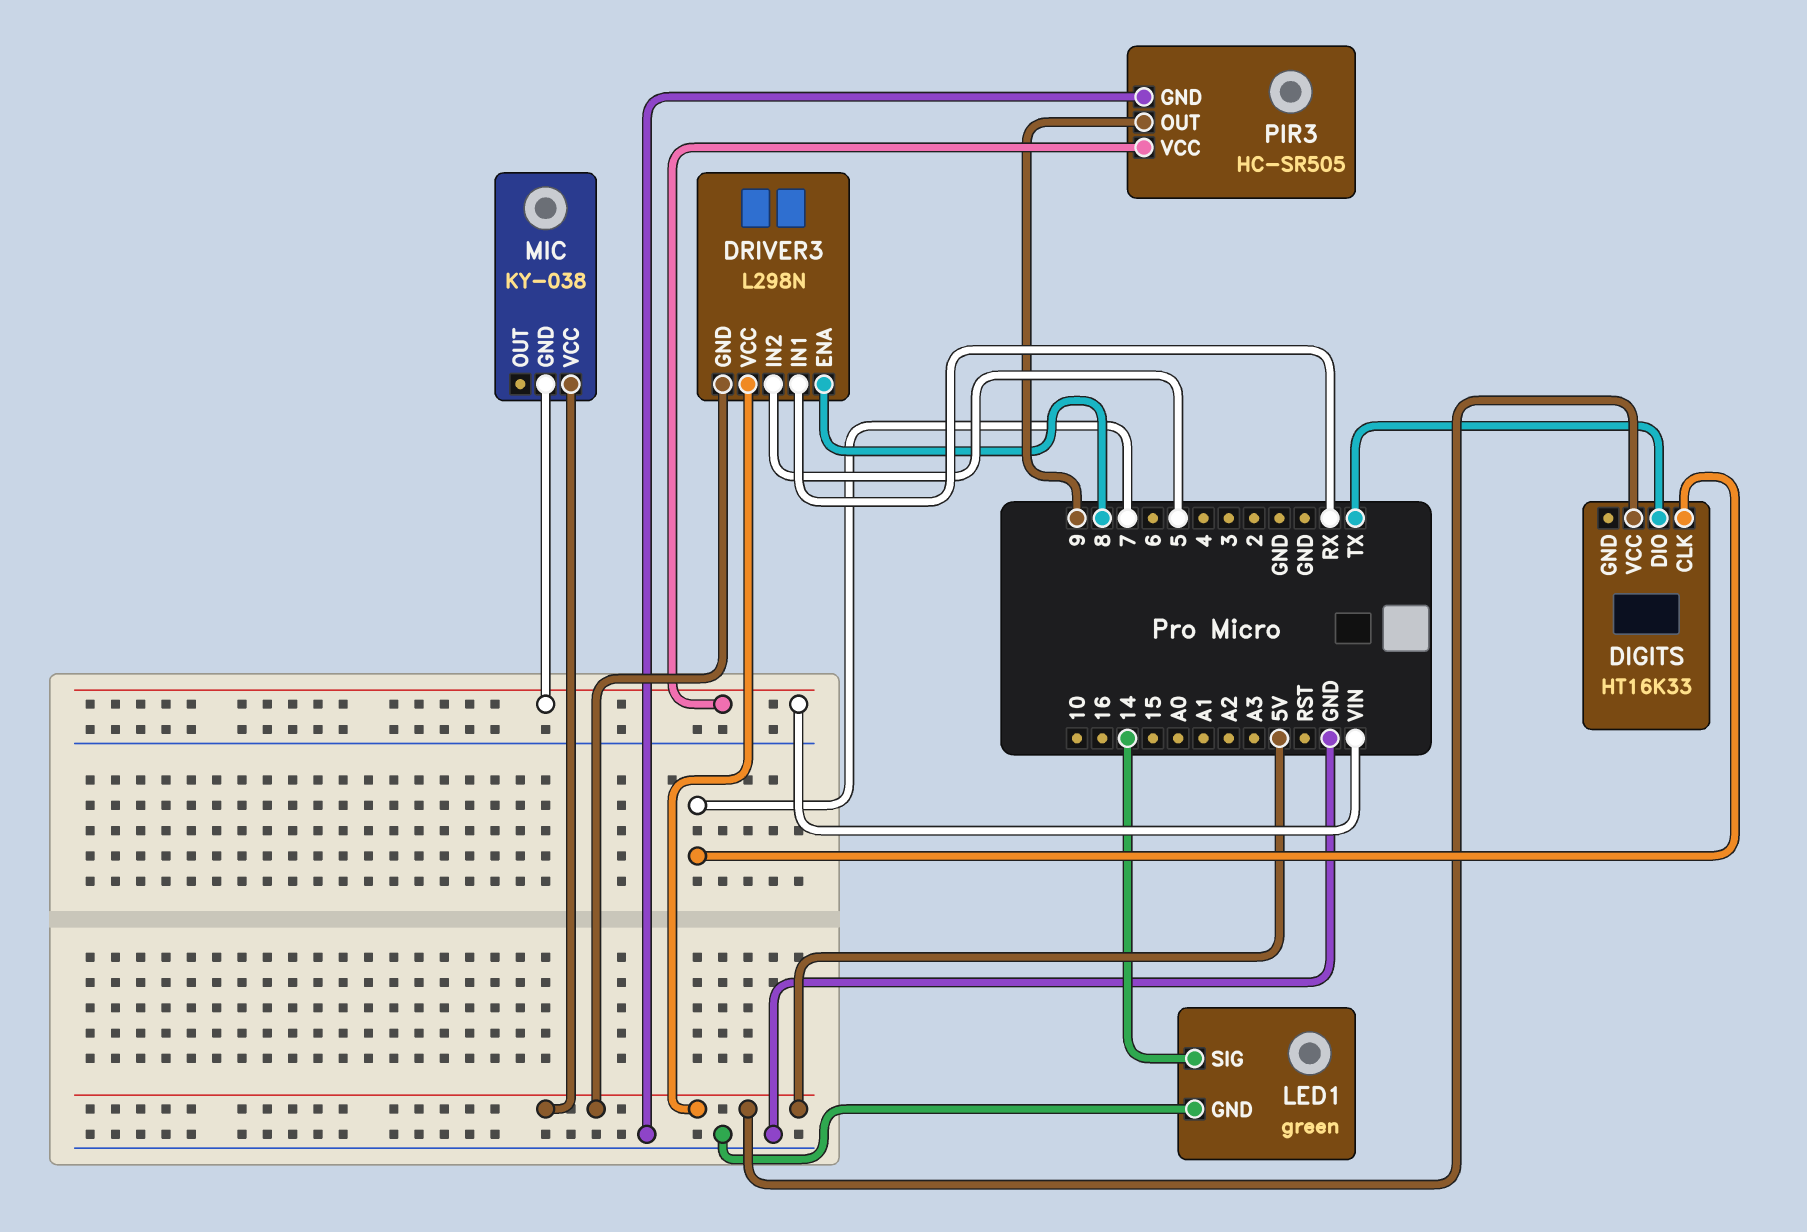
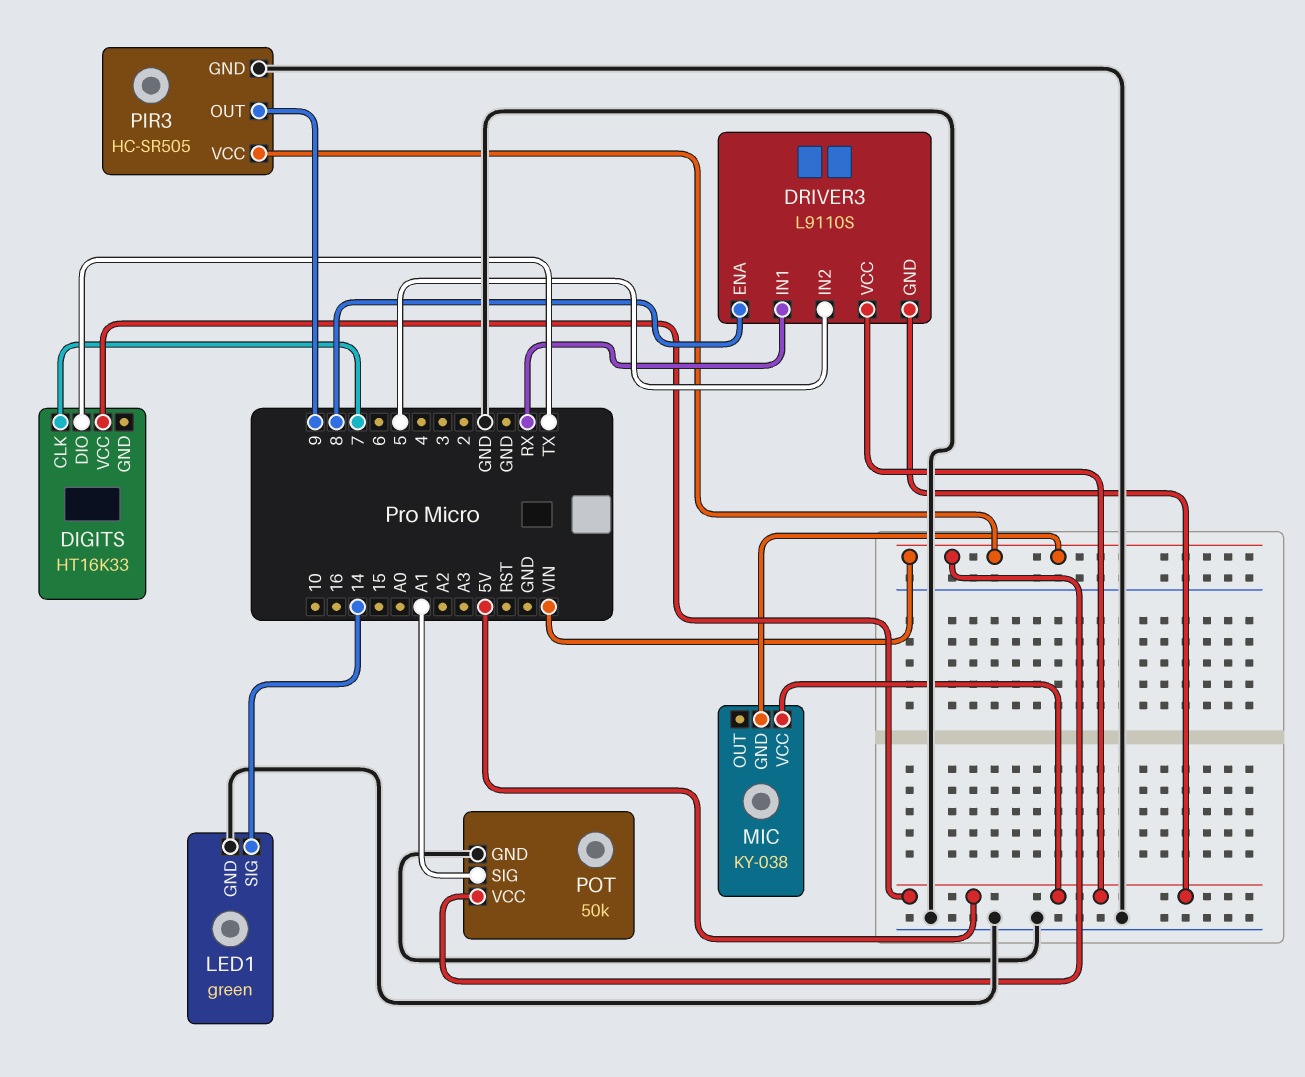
DRIVER3: L298N -> L9110S
POT: none -> 50k
POT pin GND: none -> GND
POT pin SIG: none -> A1
POT pin VCC: none -> VIN

